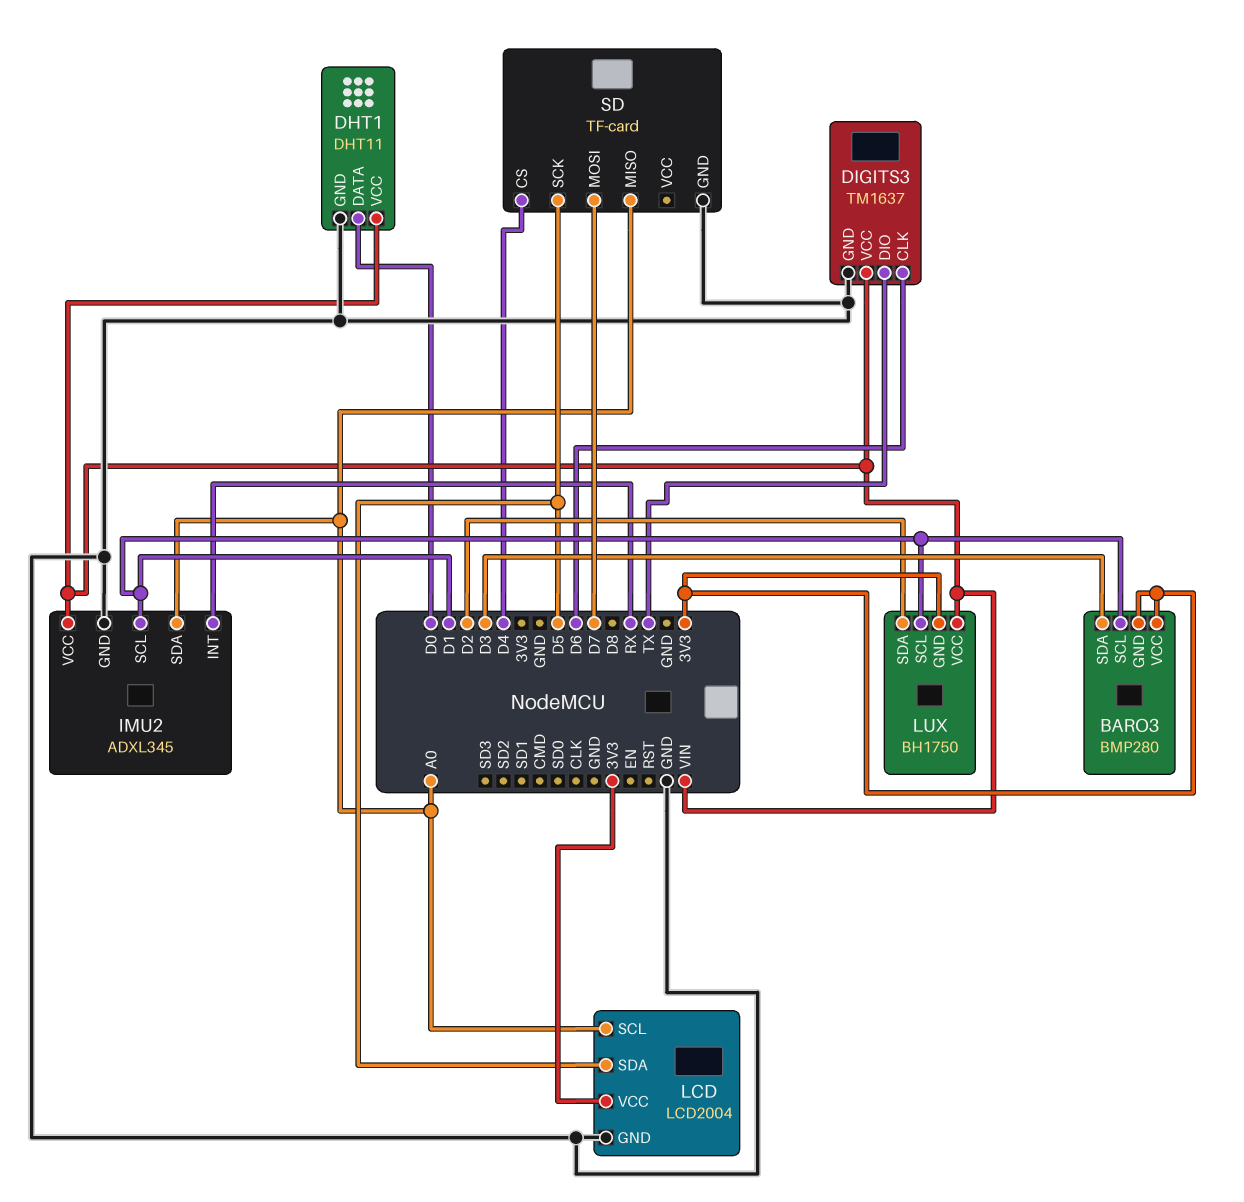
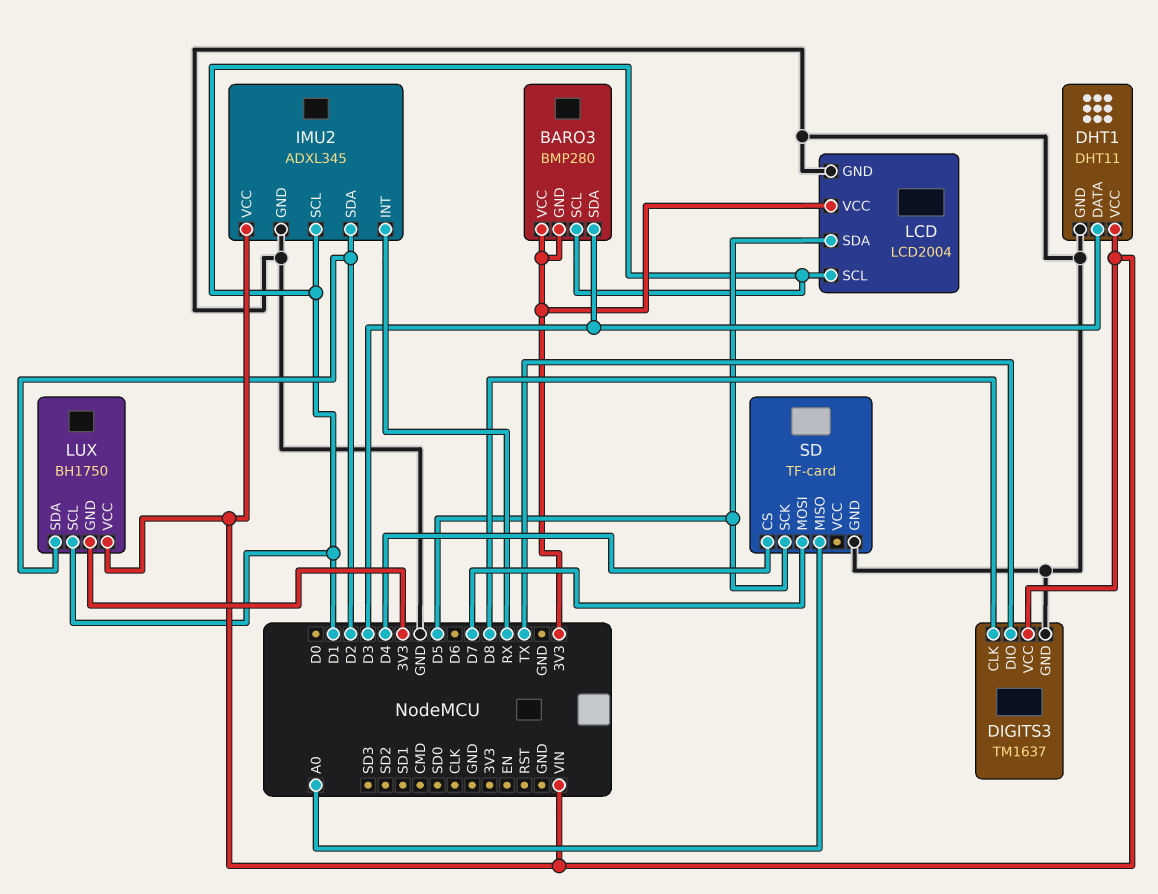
DHT1 pin DATA: D0 -> D3
DIGITS3 pin CLK: D6 -> D8
IMU2 pin SDA: A0 -> D2
LCD pin SCL: A0 -> D1

